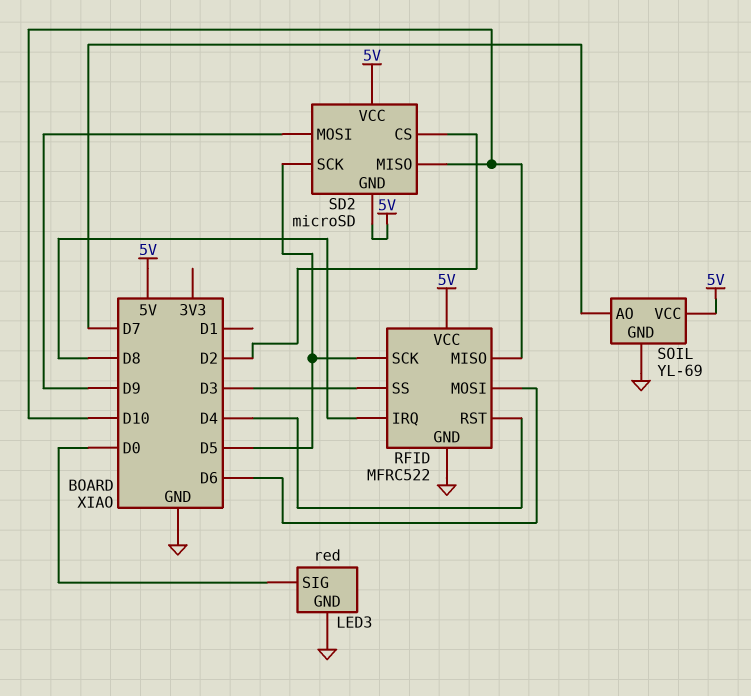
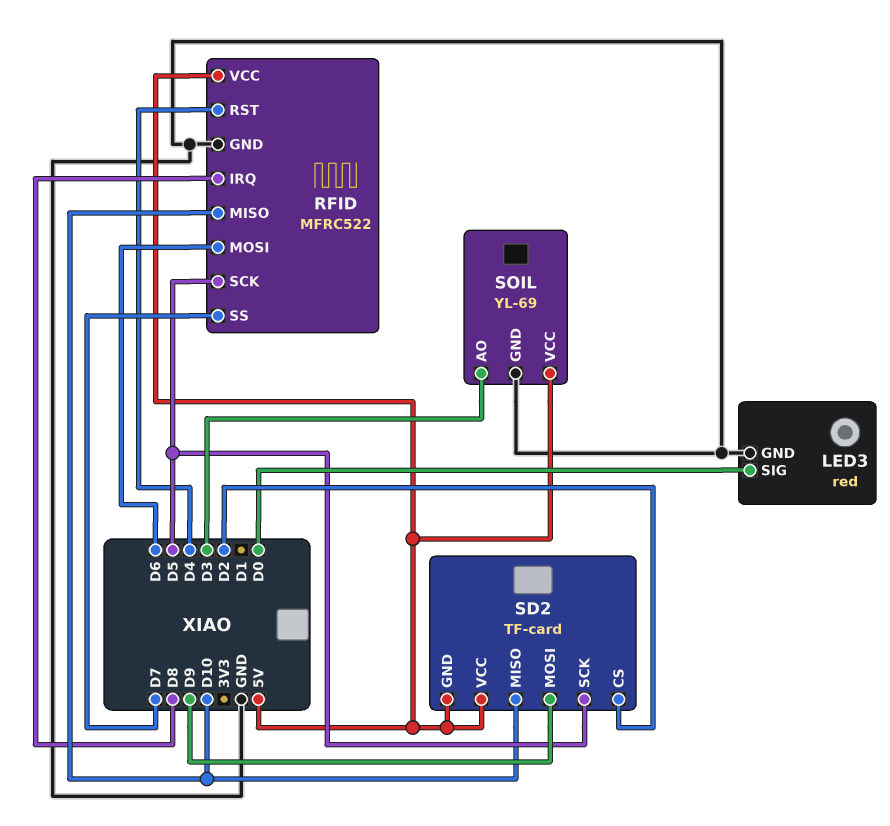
RFID pin SS: D3 -> D7
SD2: microSD -> TF-card
SOIL pin AO: D7 -> D3

